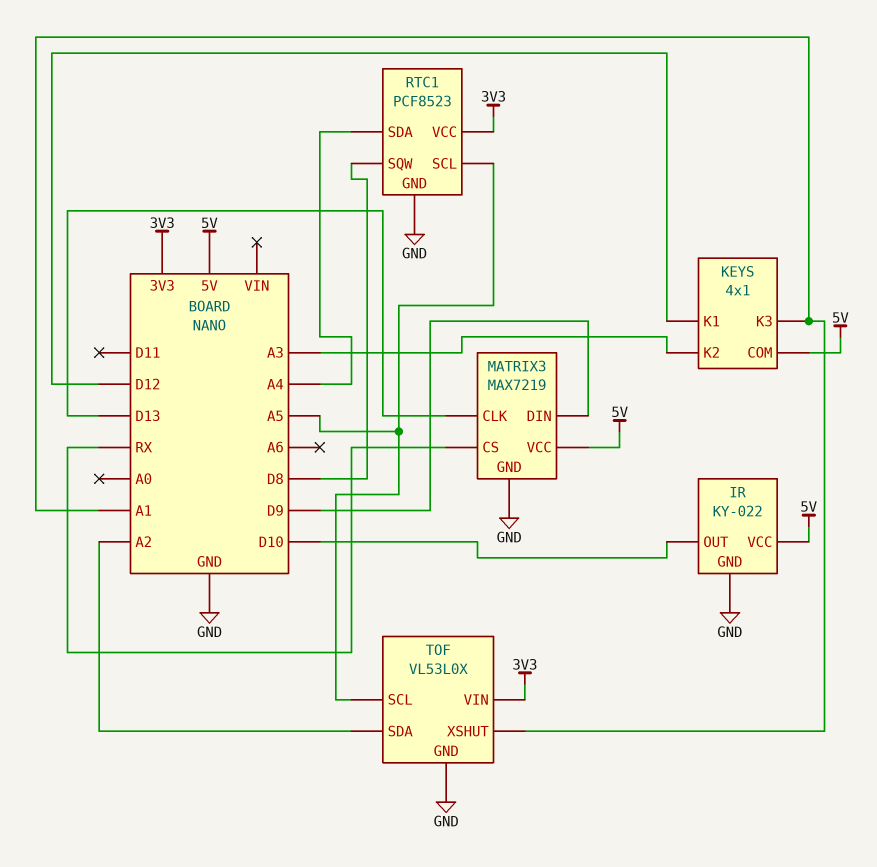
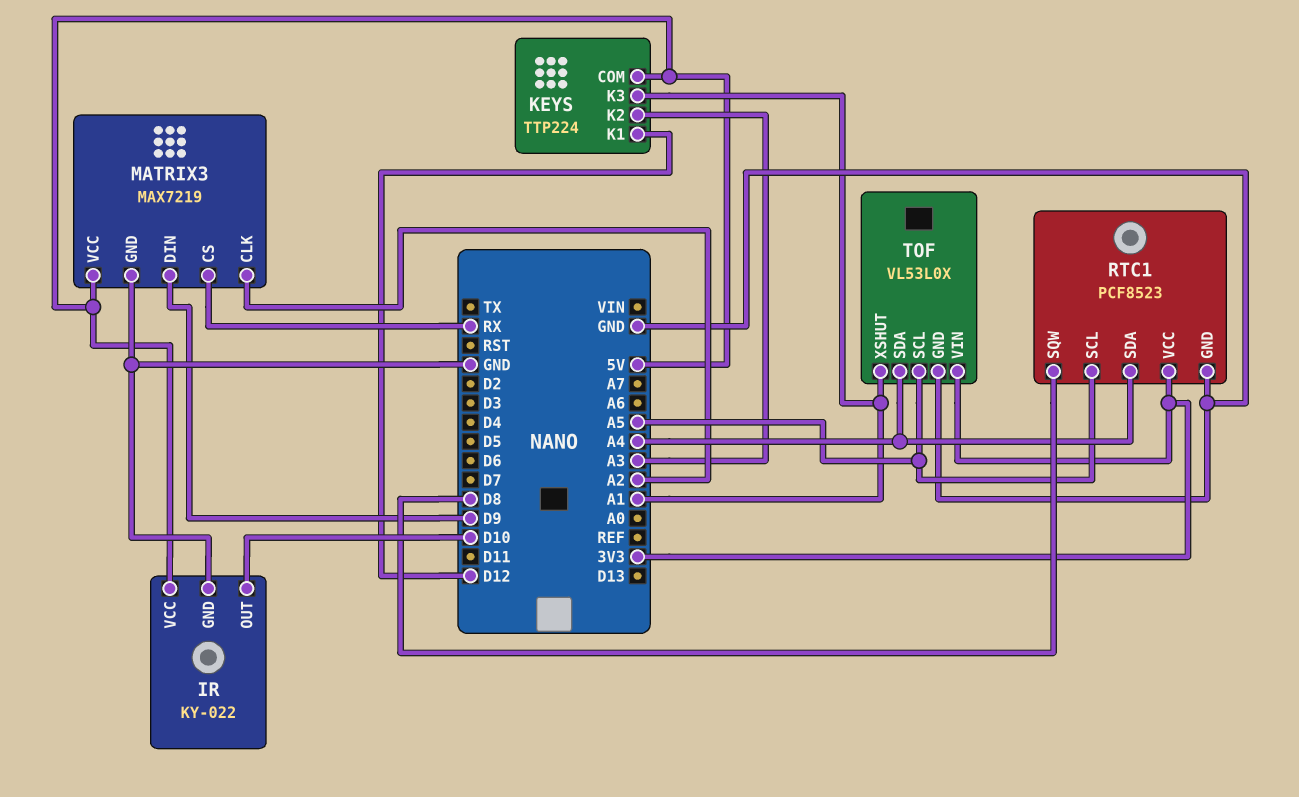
KEYS: 4x1 -> TTP224
MATRIX3 pin CLK: D13 -> A2
TOF pin SDA: A2 -> A4

